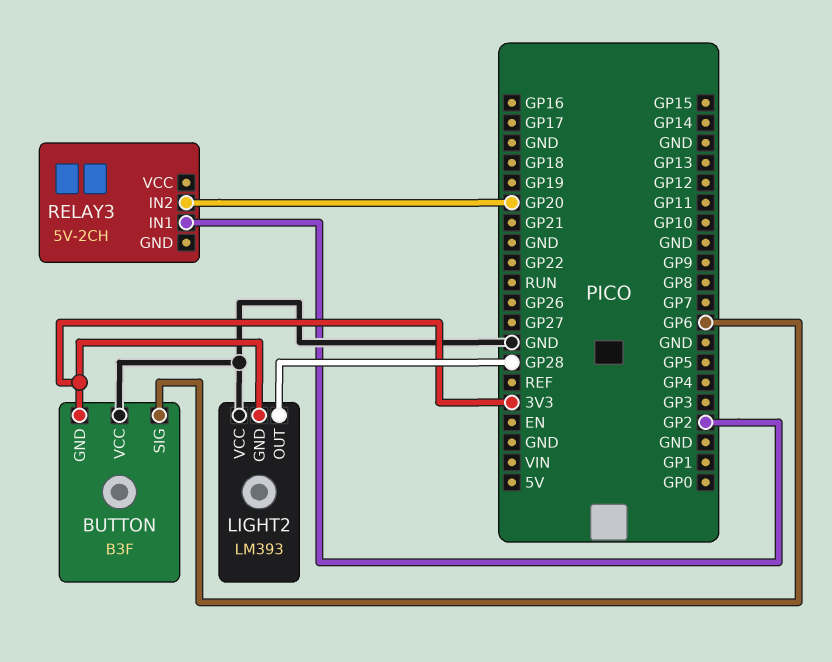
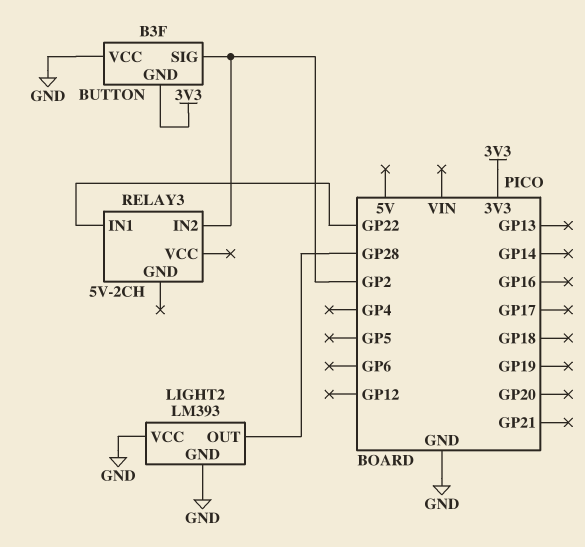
BUTTON pin SIG: GP6 -> GP2
LIGHT2 pin GND: 3V3 -> GND
RELAY3 pin IN1: GP2 -> GP22
RELAY3 pin IN2: GP20 -> GP2

